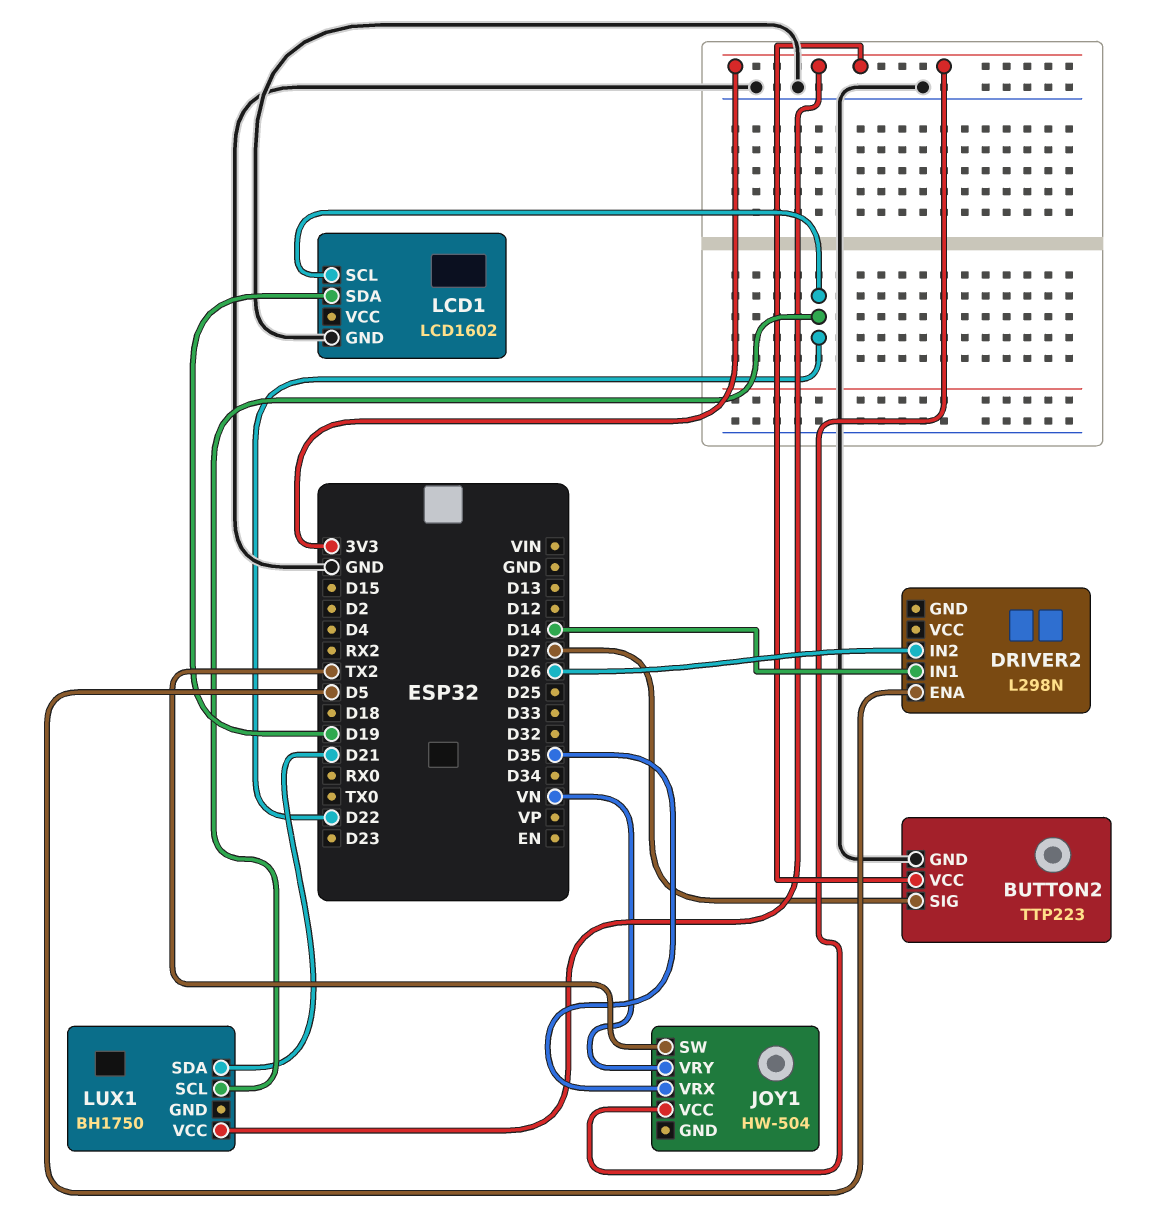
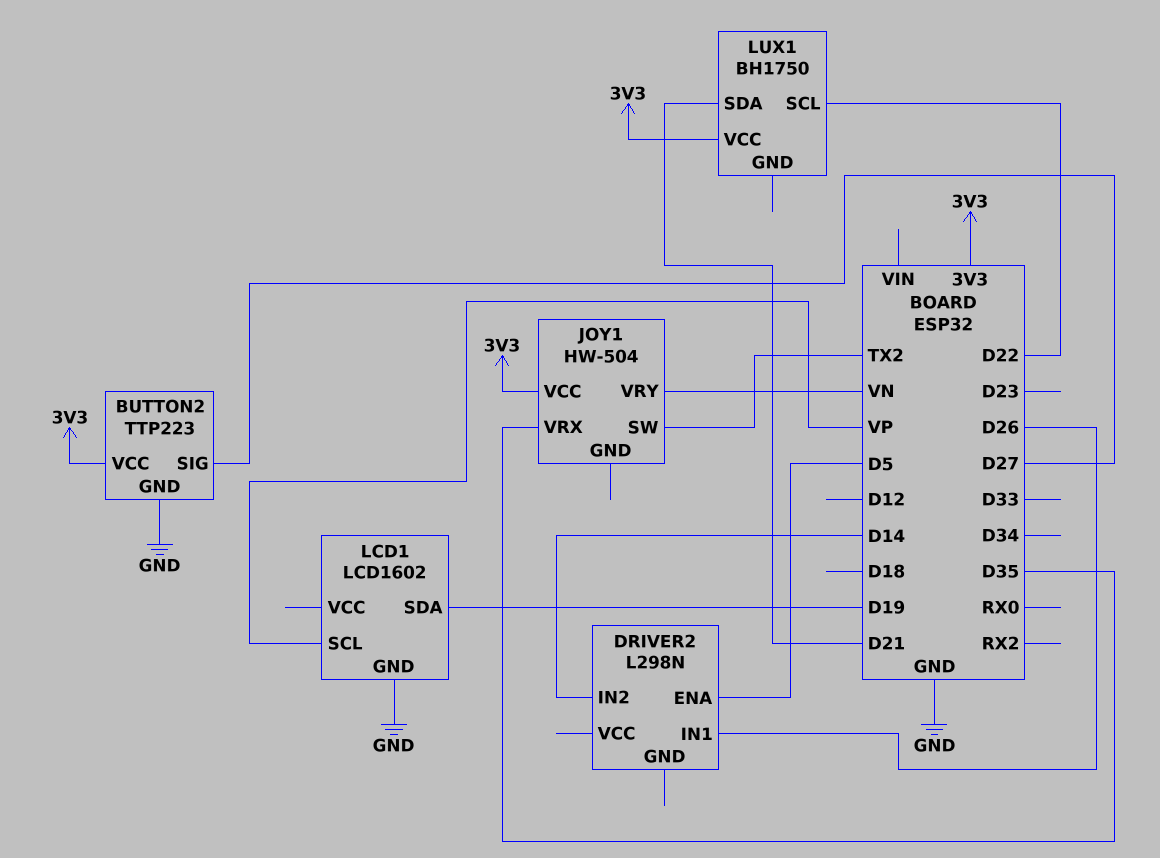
DRIVER2 pin IN1: D14 -> D26
DRIVER2 pin IN2: D26 -> D14
LCD1 pin SCL: D22 -> VP

